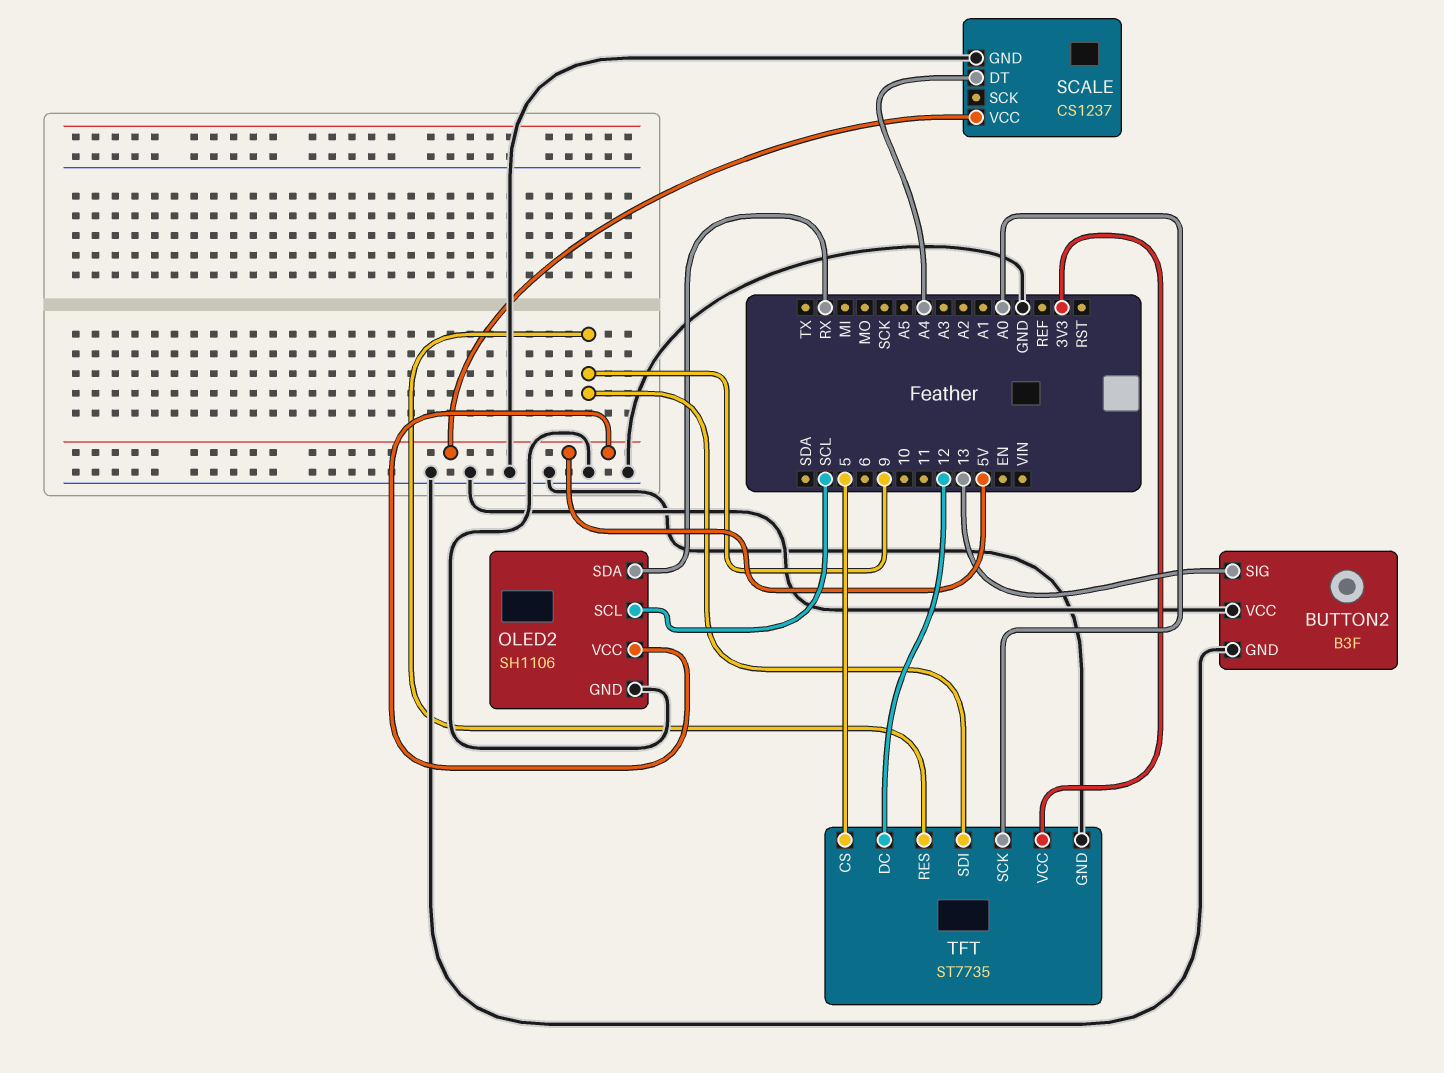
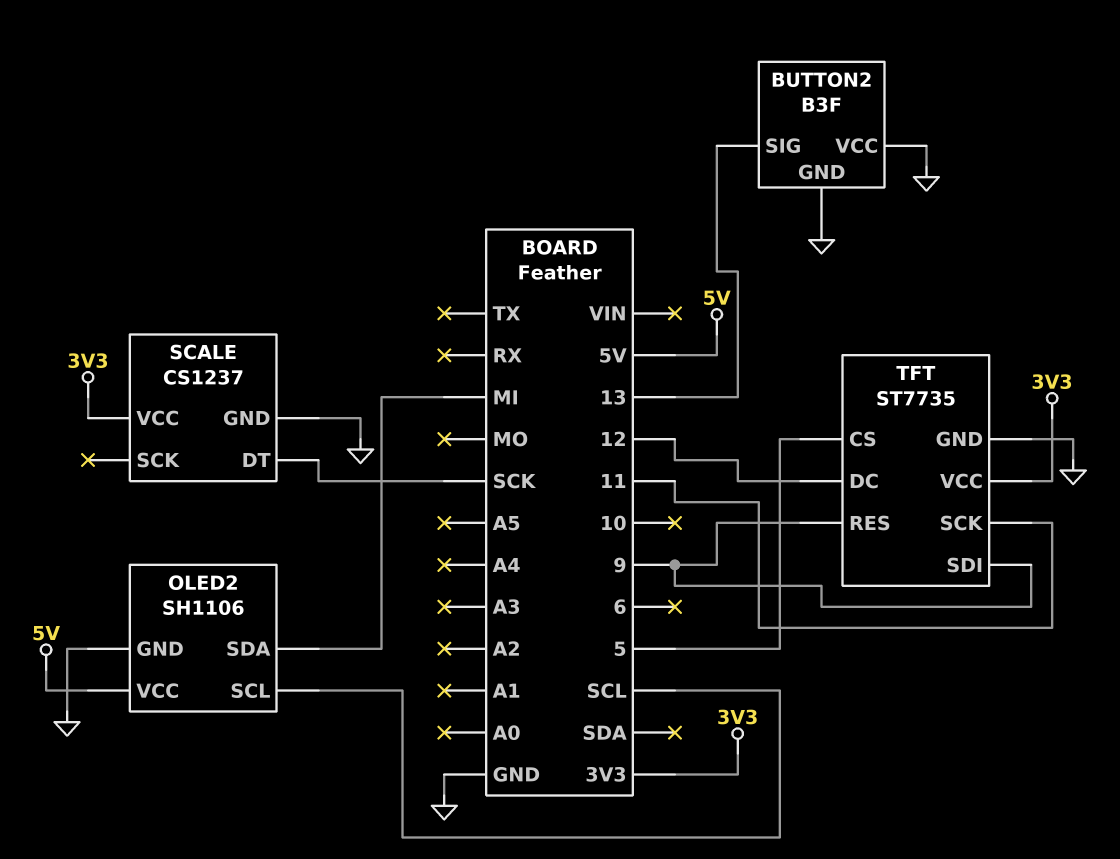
OLED2 pin SDA: RX -> MI
SCALE pin DT: A4 -> SCK
SCALE pin VCC: 5V -> 3V3
TFT pin SCK: A0 -> 11

